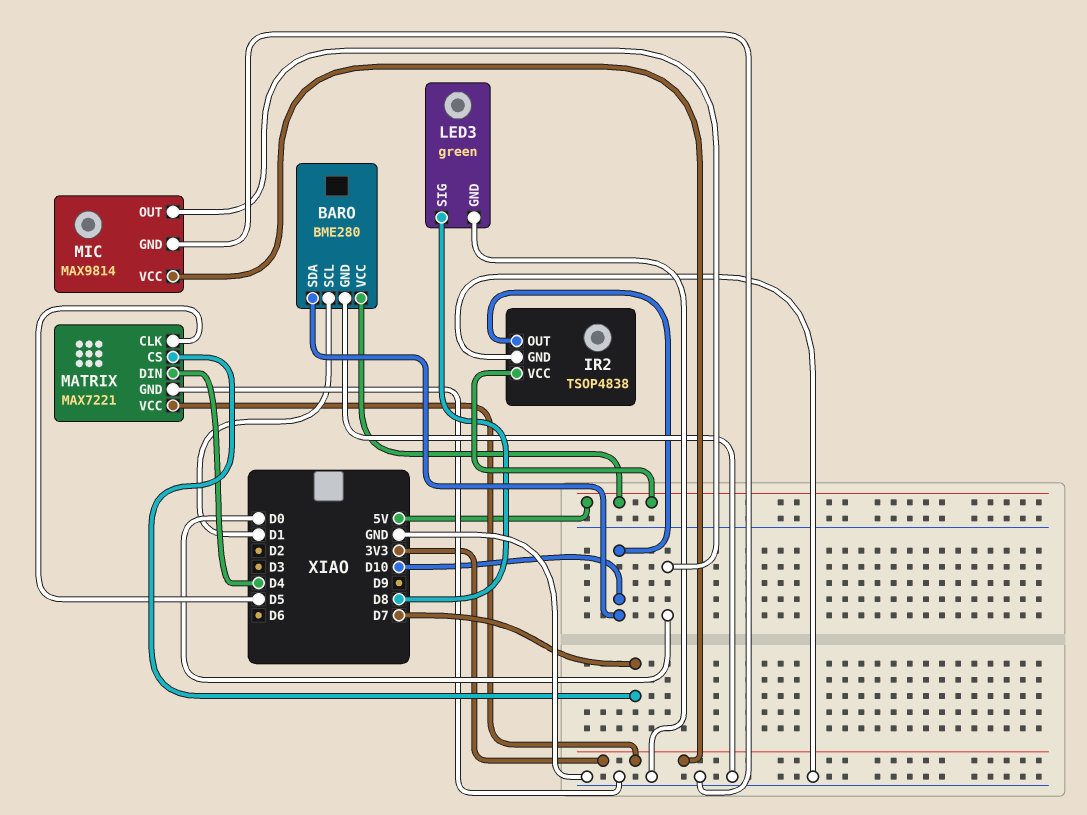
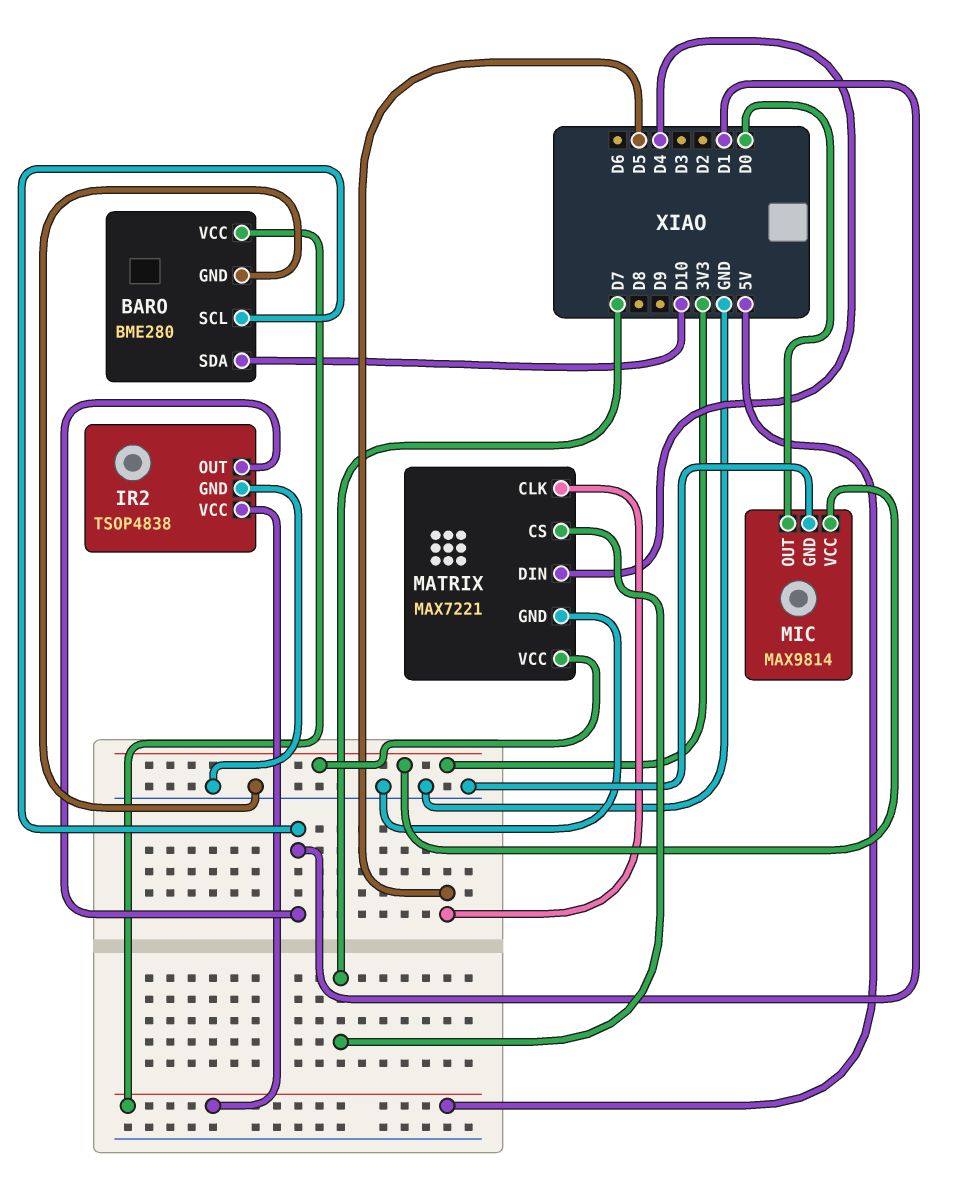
IR2 pin OUT: D10 -> D1
LED3: green -> none
LED3 pin GND: GND -> none
LED3 pin SIG: D8 -> none

